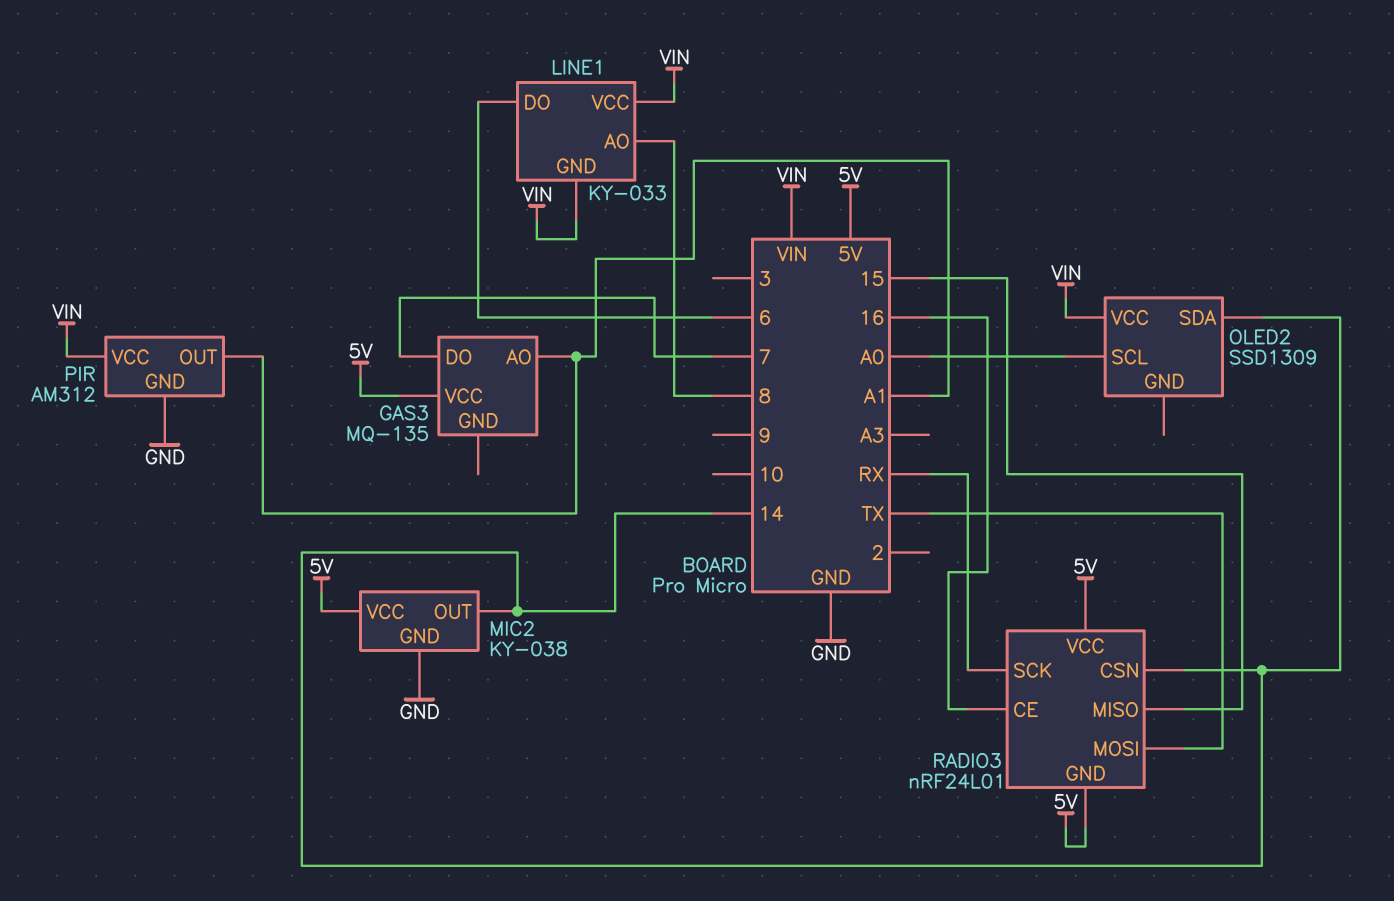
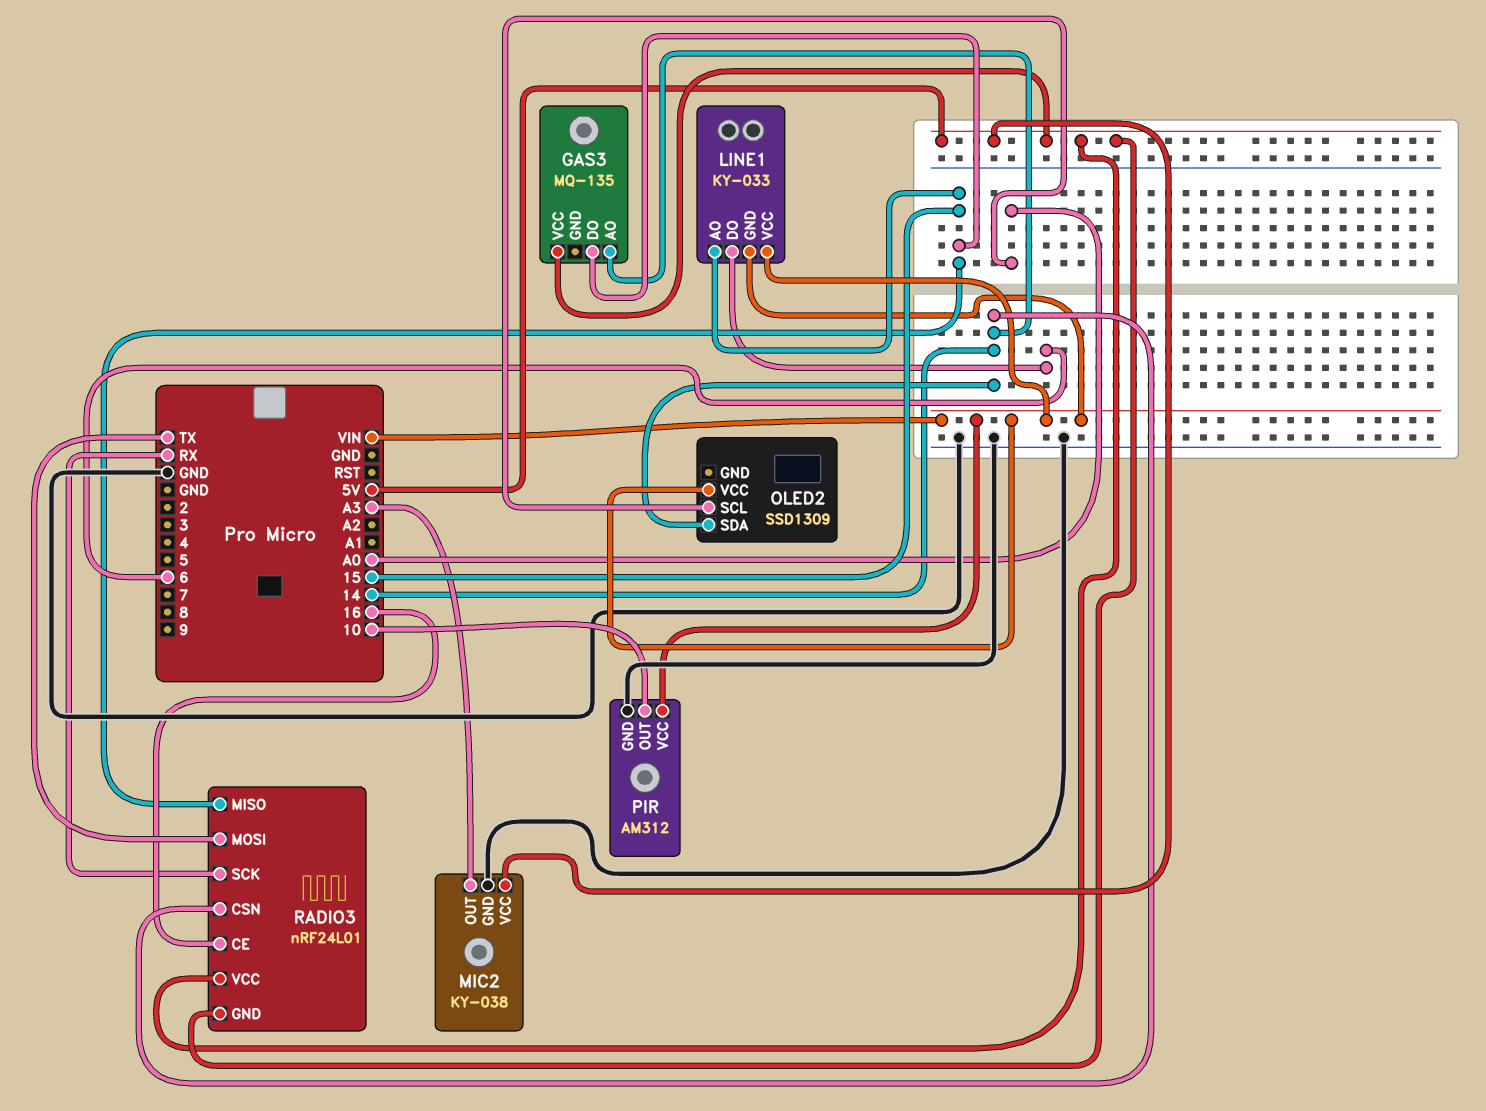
GAS3 pin AO: A1 -> 14
GAS3 pin DO: 7 -> 15
LINE1 pin AO: 8 -> 15
MIC2 pin OUT: 14 -> A3
PIR pin OUT: A1 -> 10

